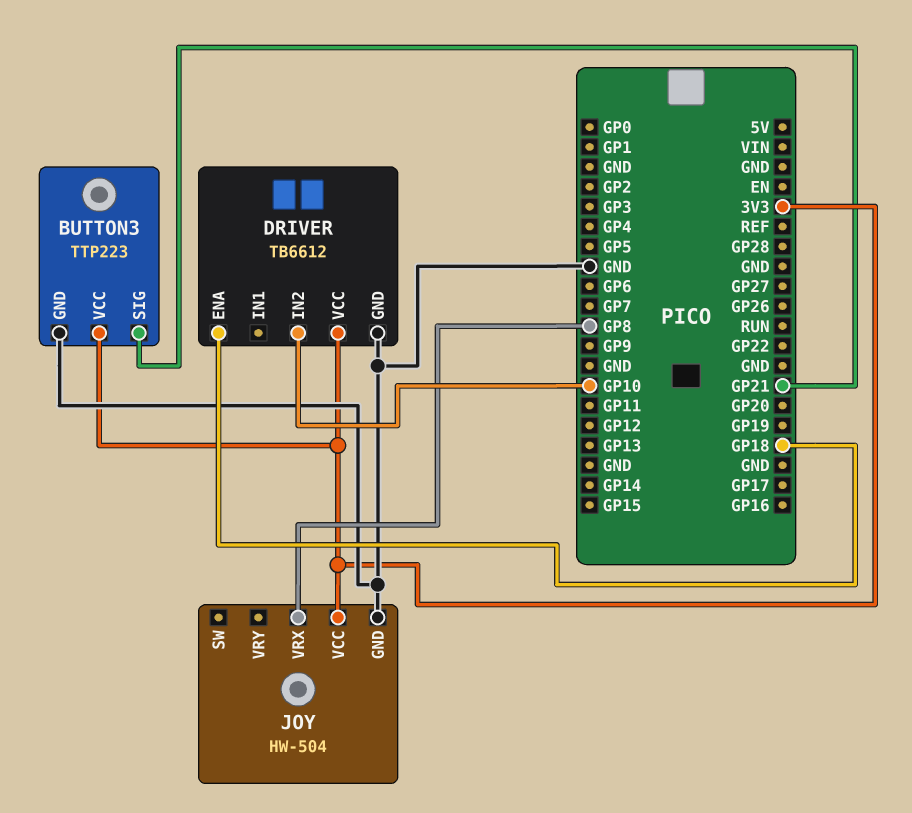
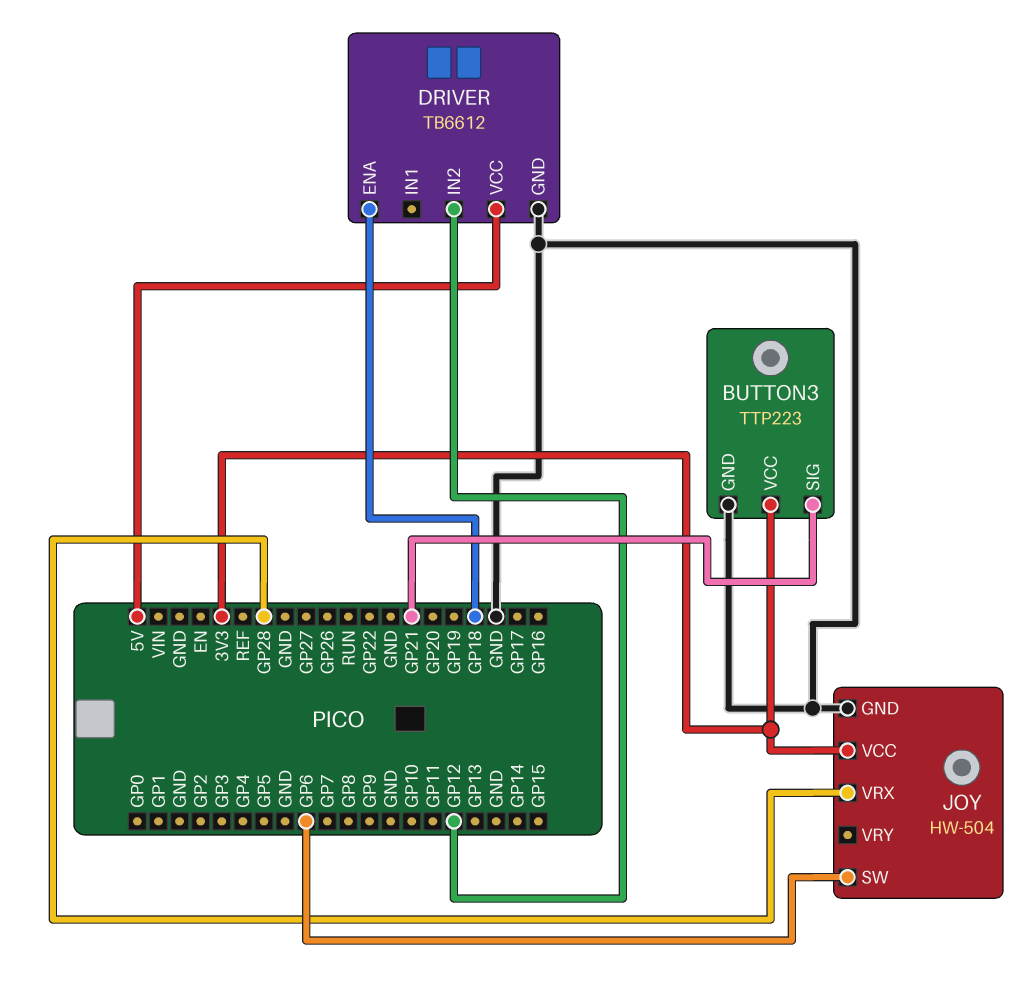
DRIVER pin IN2: GP10 -> GP12
DRIVER pin VCC: 3V3 -> 5V
JOY pin SW: none -> GP6
JOY pin VRX: GP8 -> GP28

